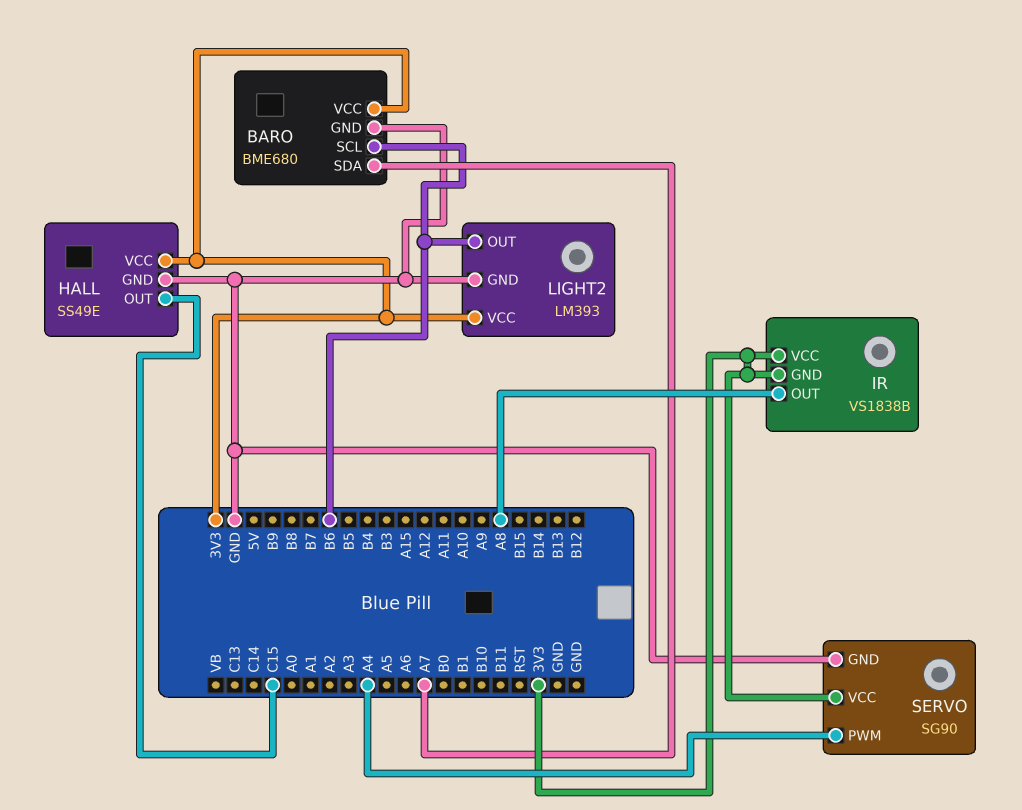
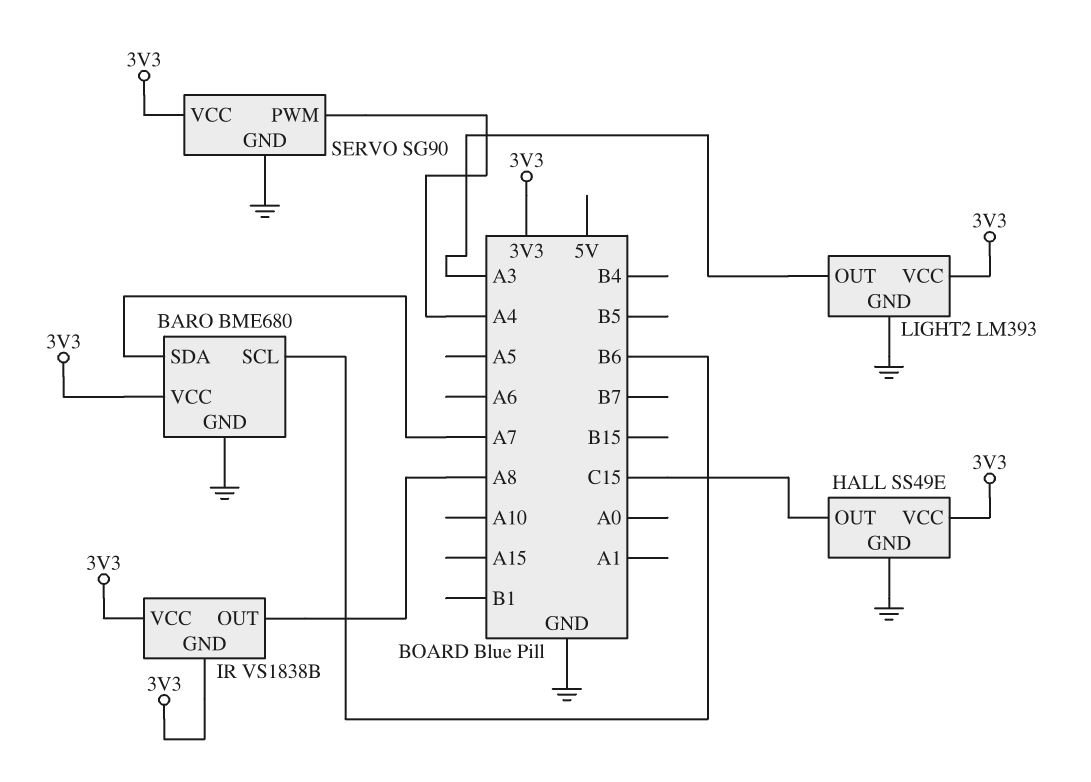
LIGHT2 pin OUT: B6 -> A3

